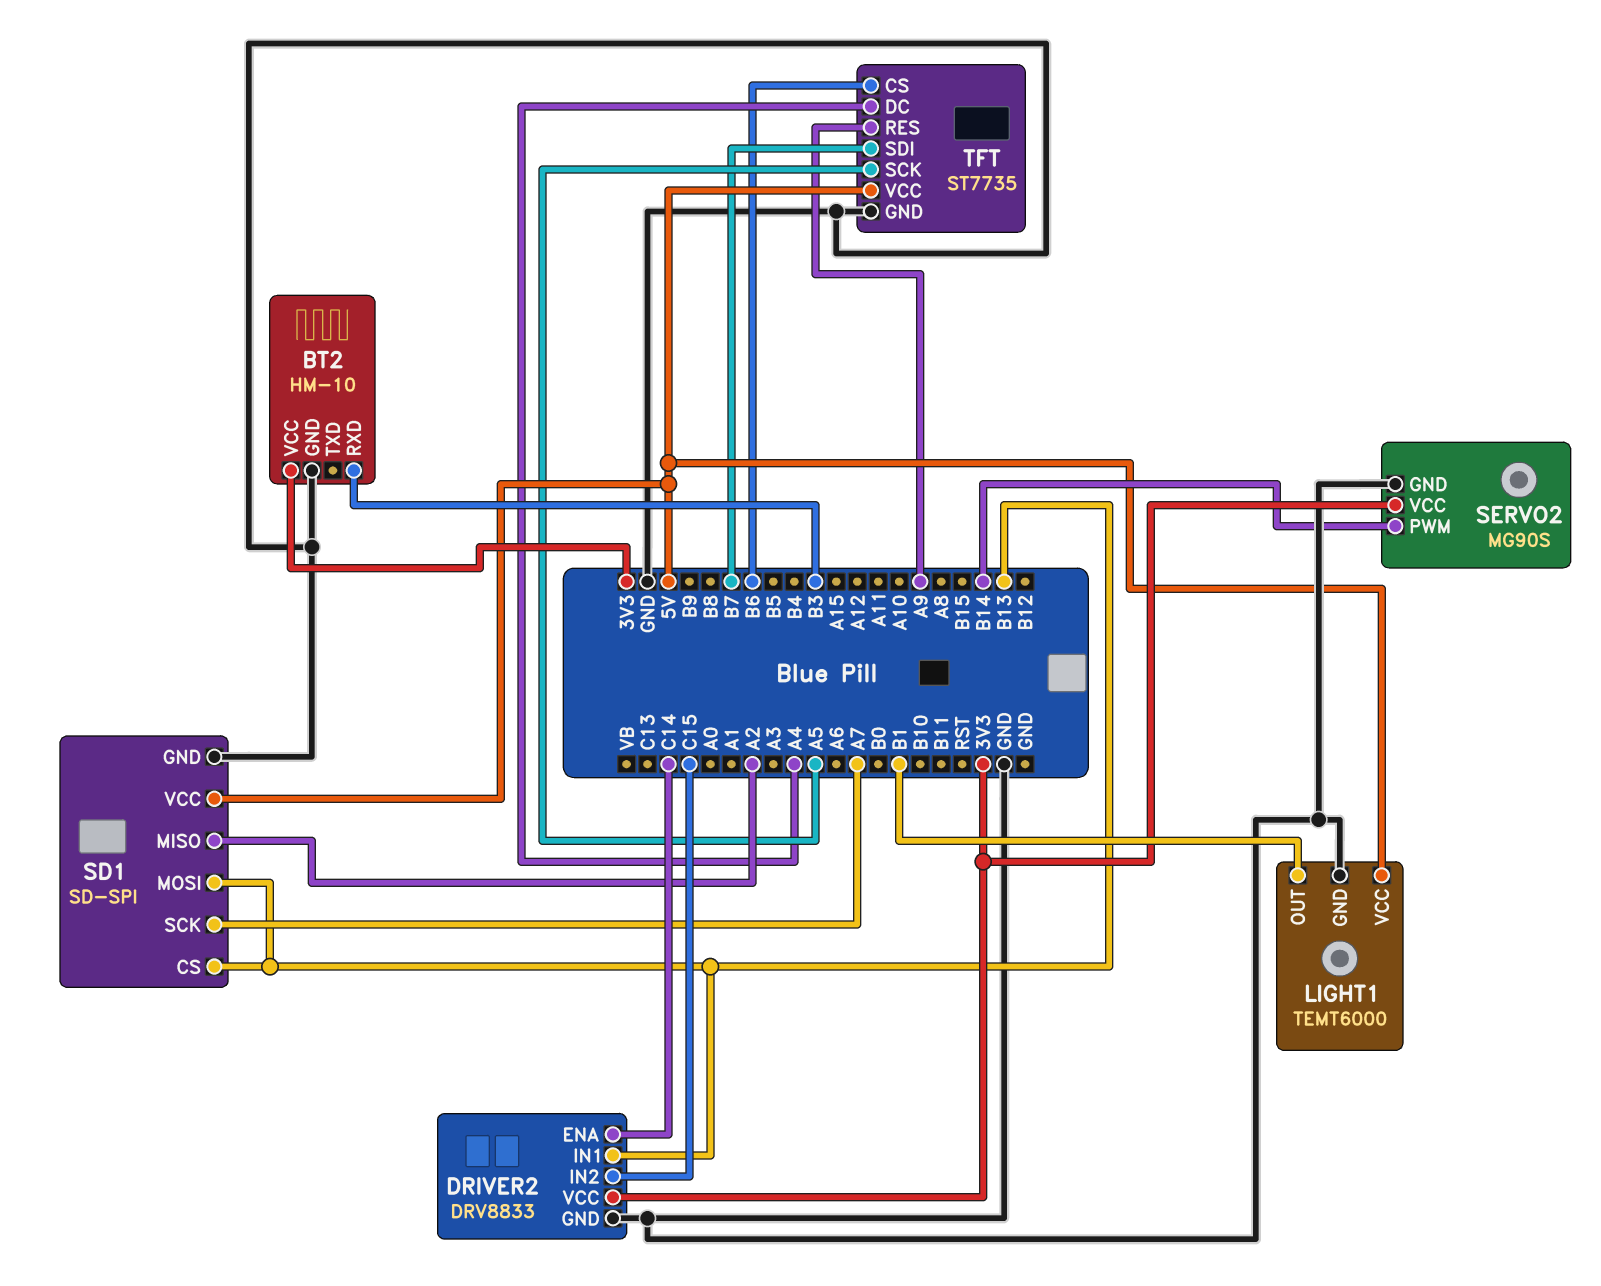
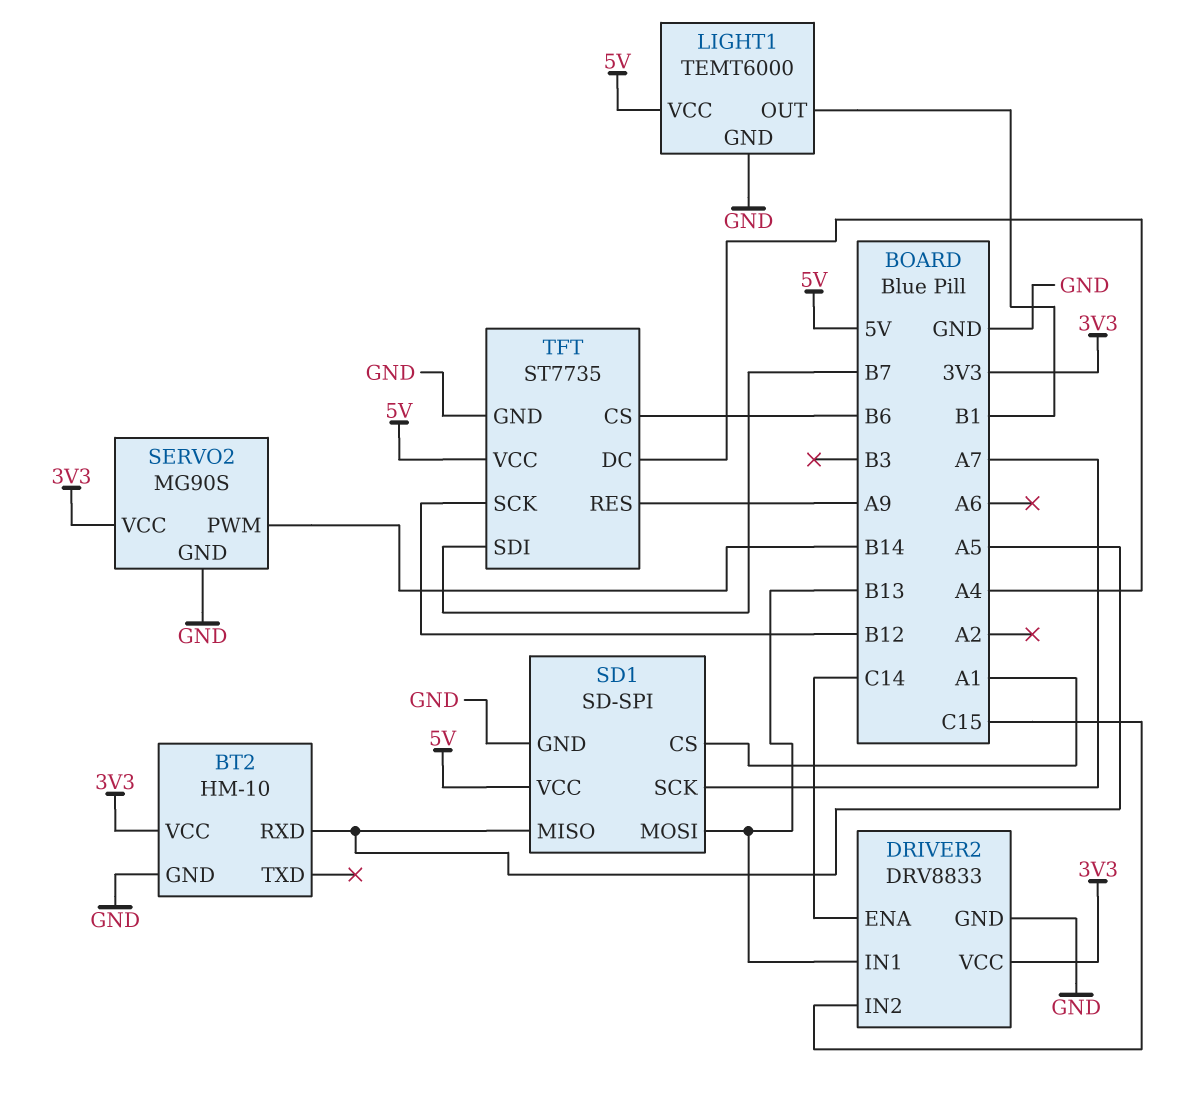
BT2 pin RXD: B3 -> A5
SD1 pin CS: B13 -> A1
SD1 pin MISO: A2 -> A5
TFT pin SCK: A5 -> B12

